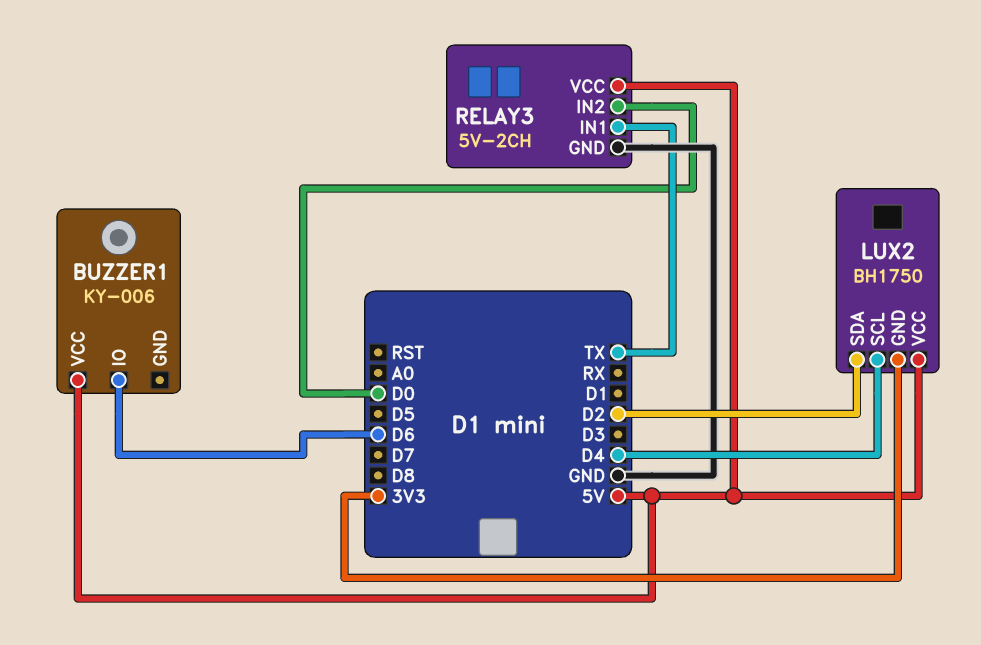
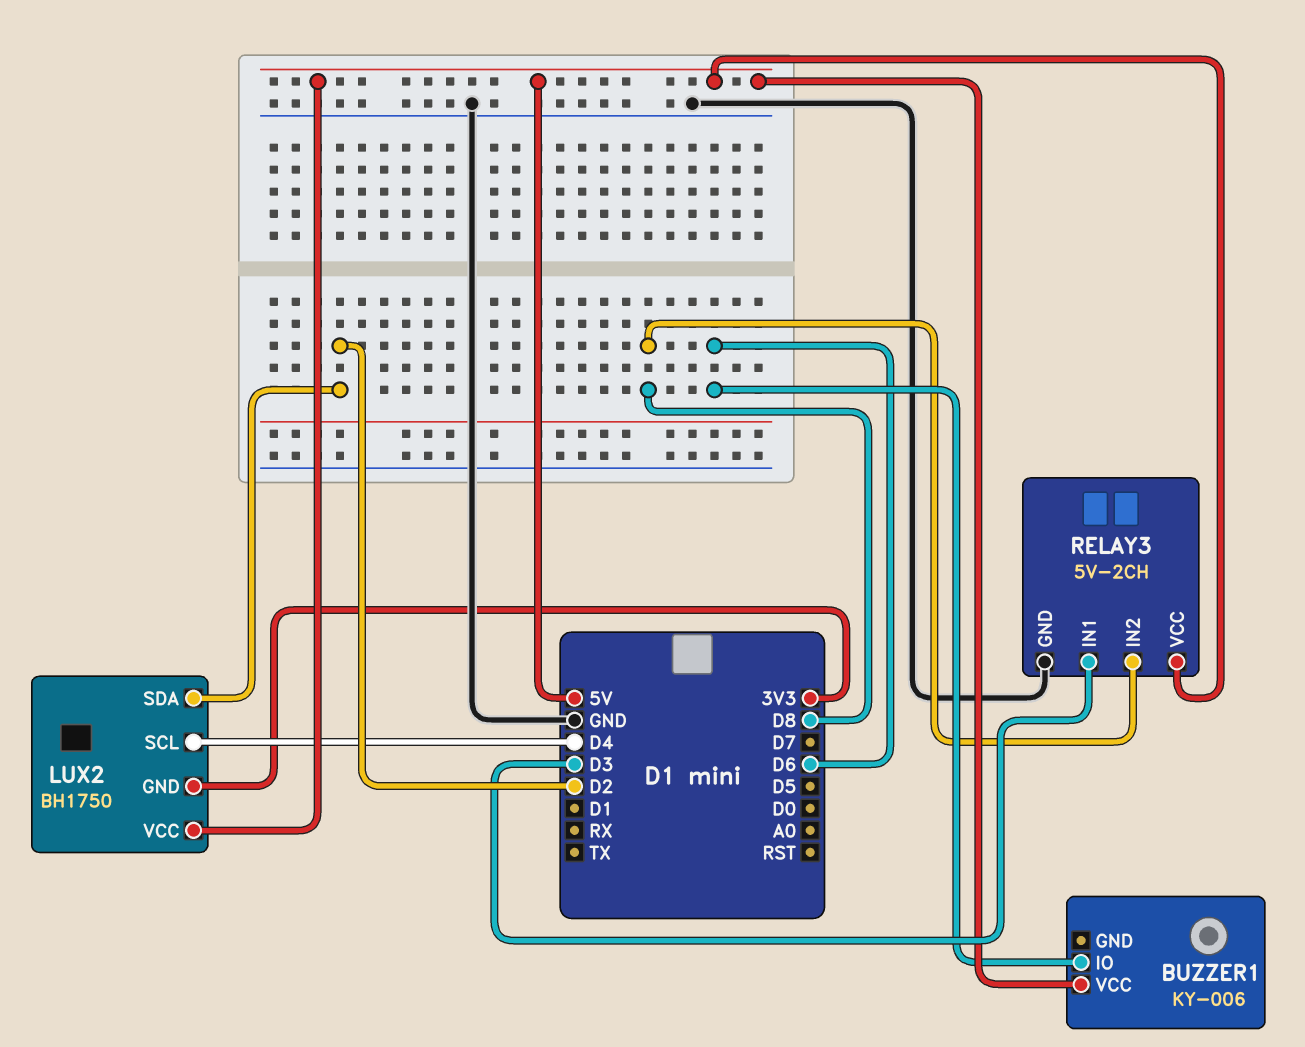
RELAY3 pin IN1: TX -> D3
RELAY3 pin IN2: D0 -> D8

